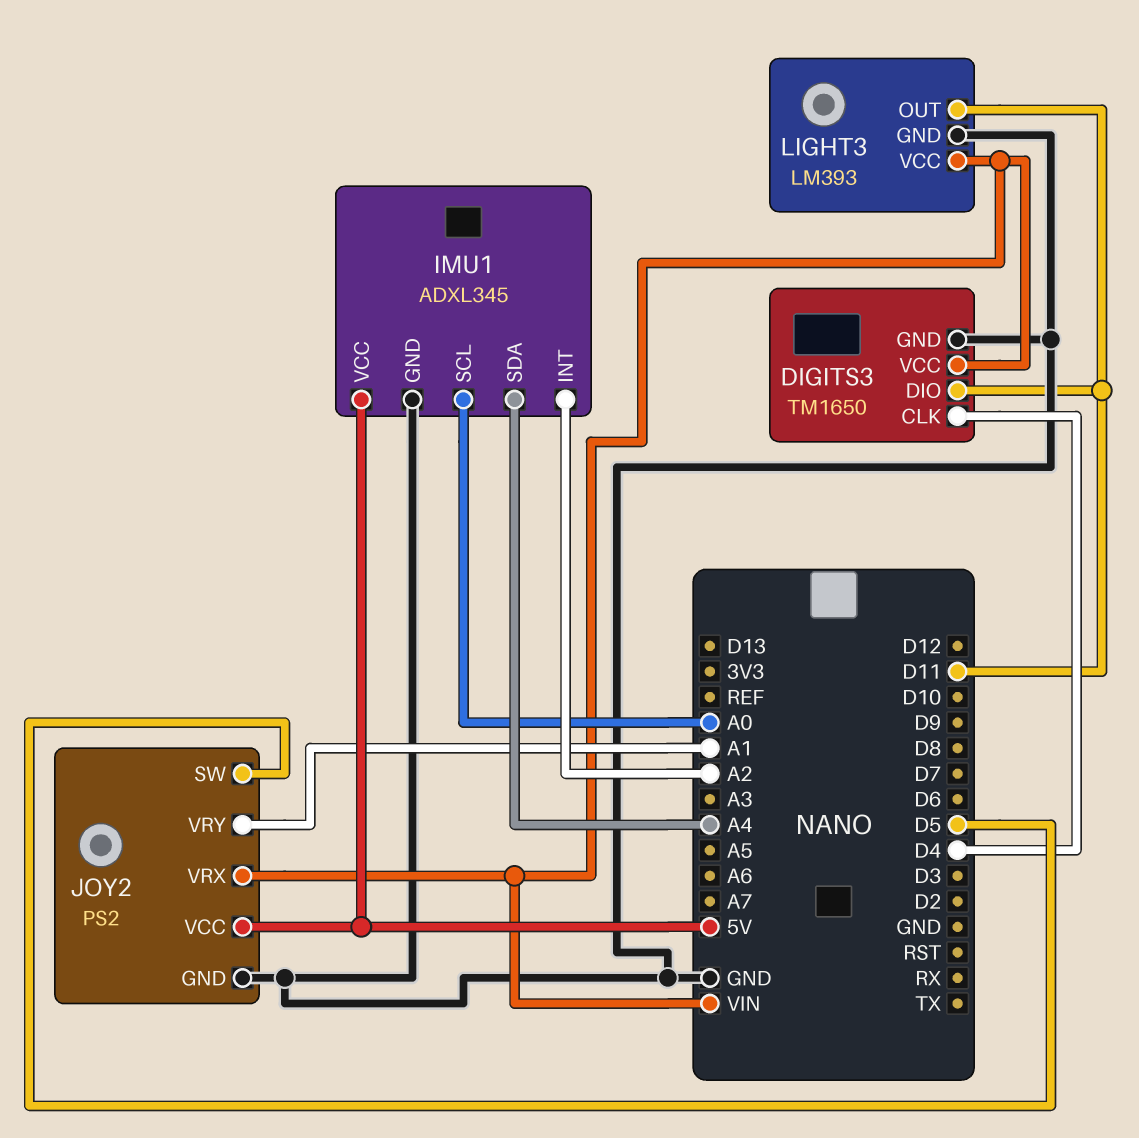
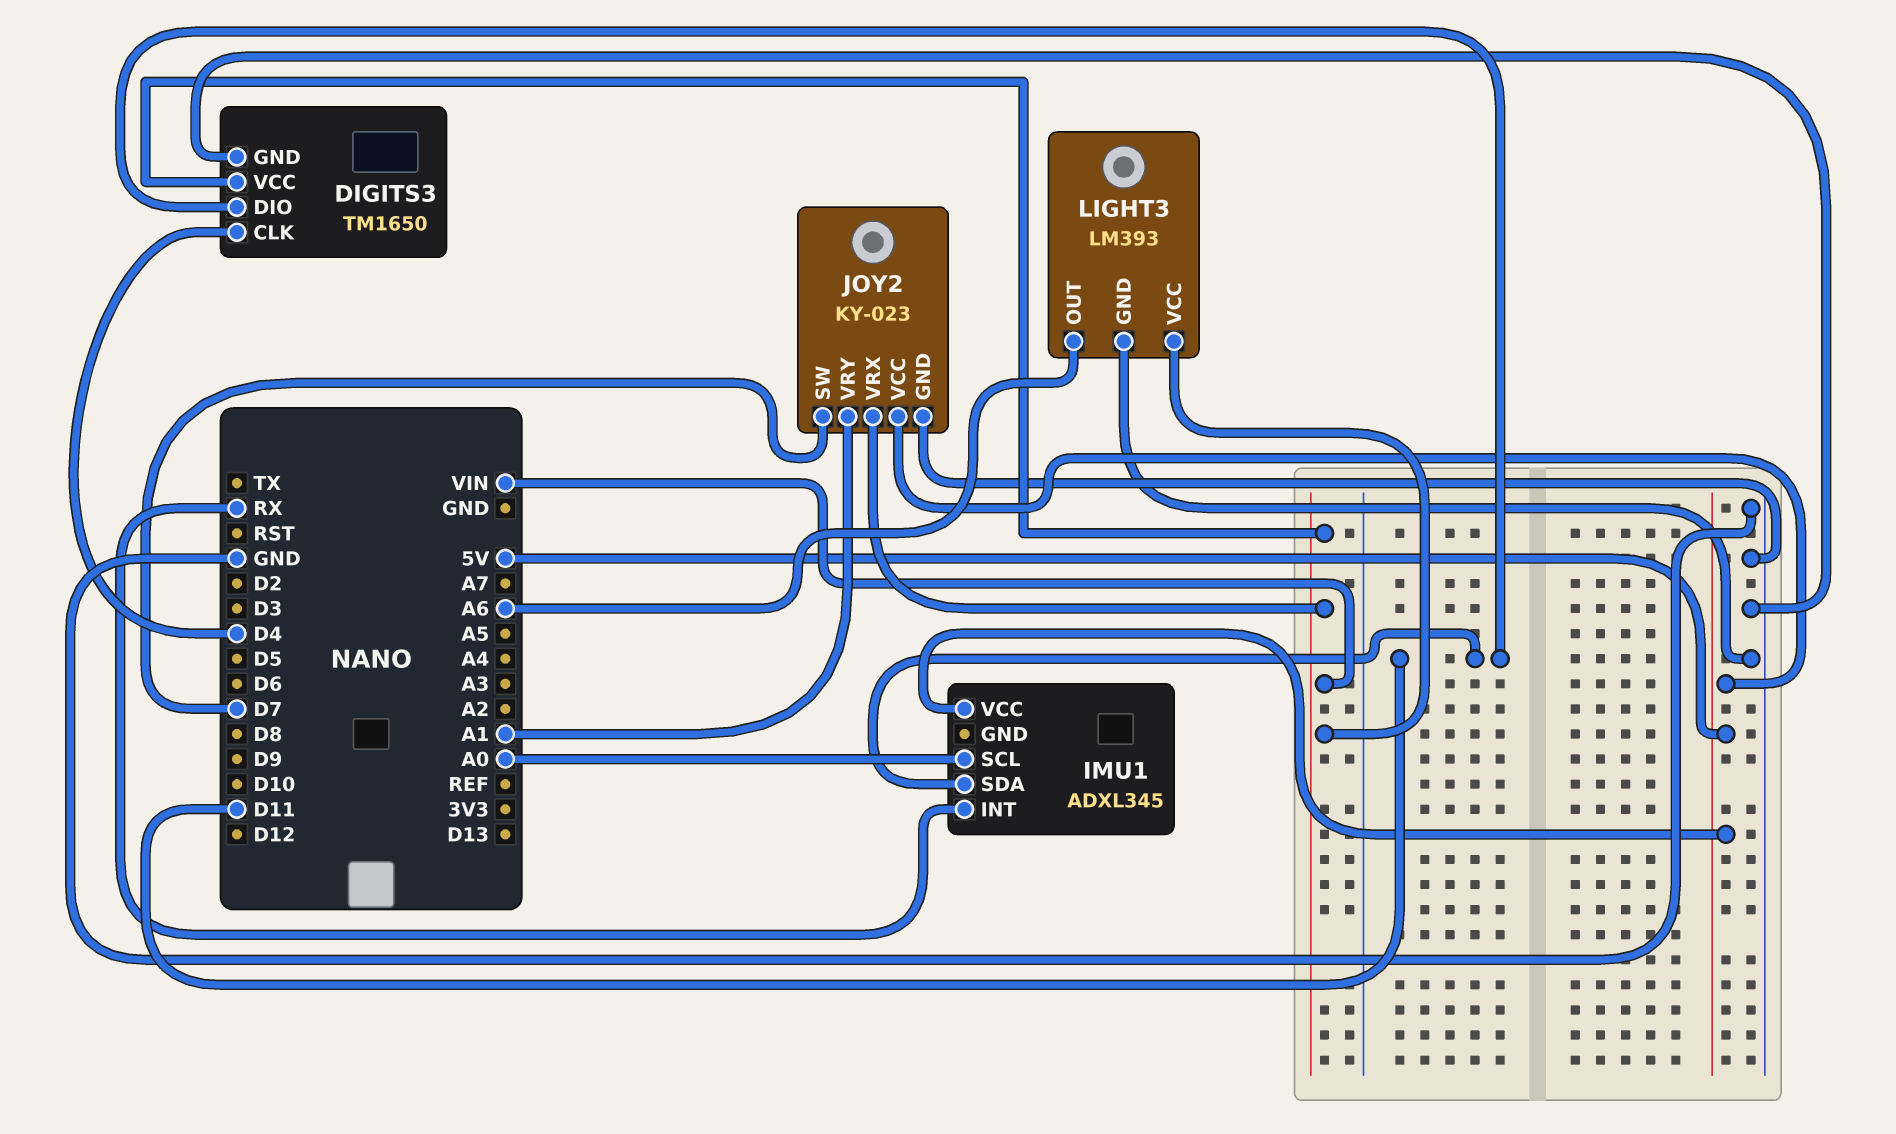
IMU1 pin GND: GND -> none
IMU1 pin INT: A2 -> RX
IMU1 pin SDA: A4 -> D11
JOY2: PS2 -> KY-023
JOY2 pin SW: D5 -> D7
LIGHT3 pin OUT: D11 -> A6

